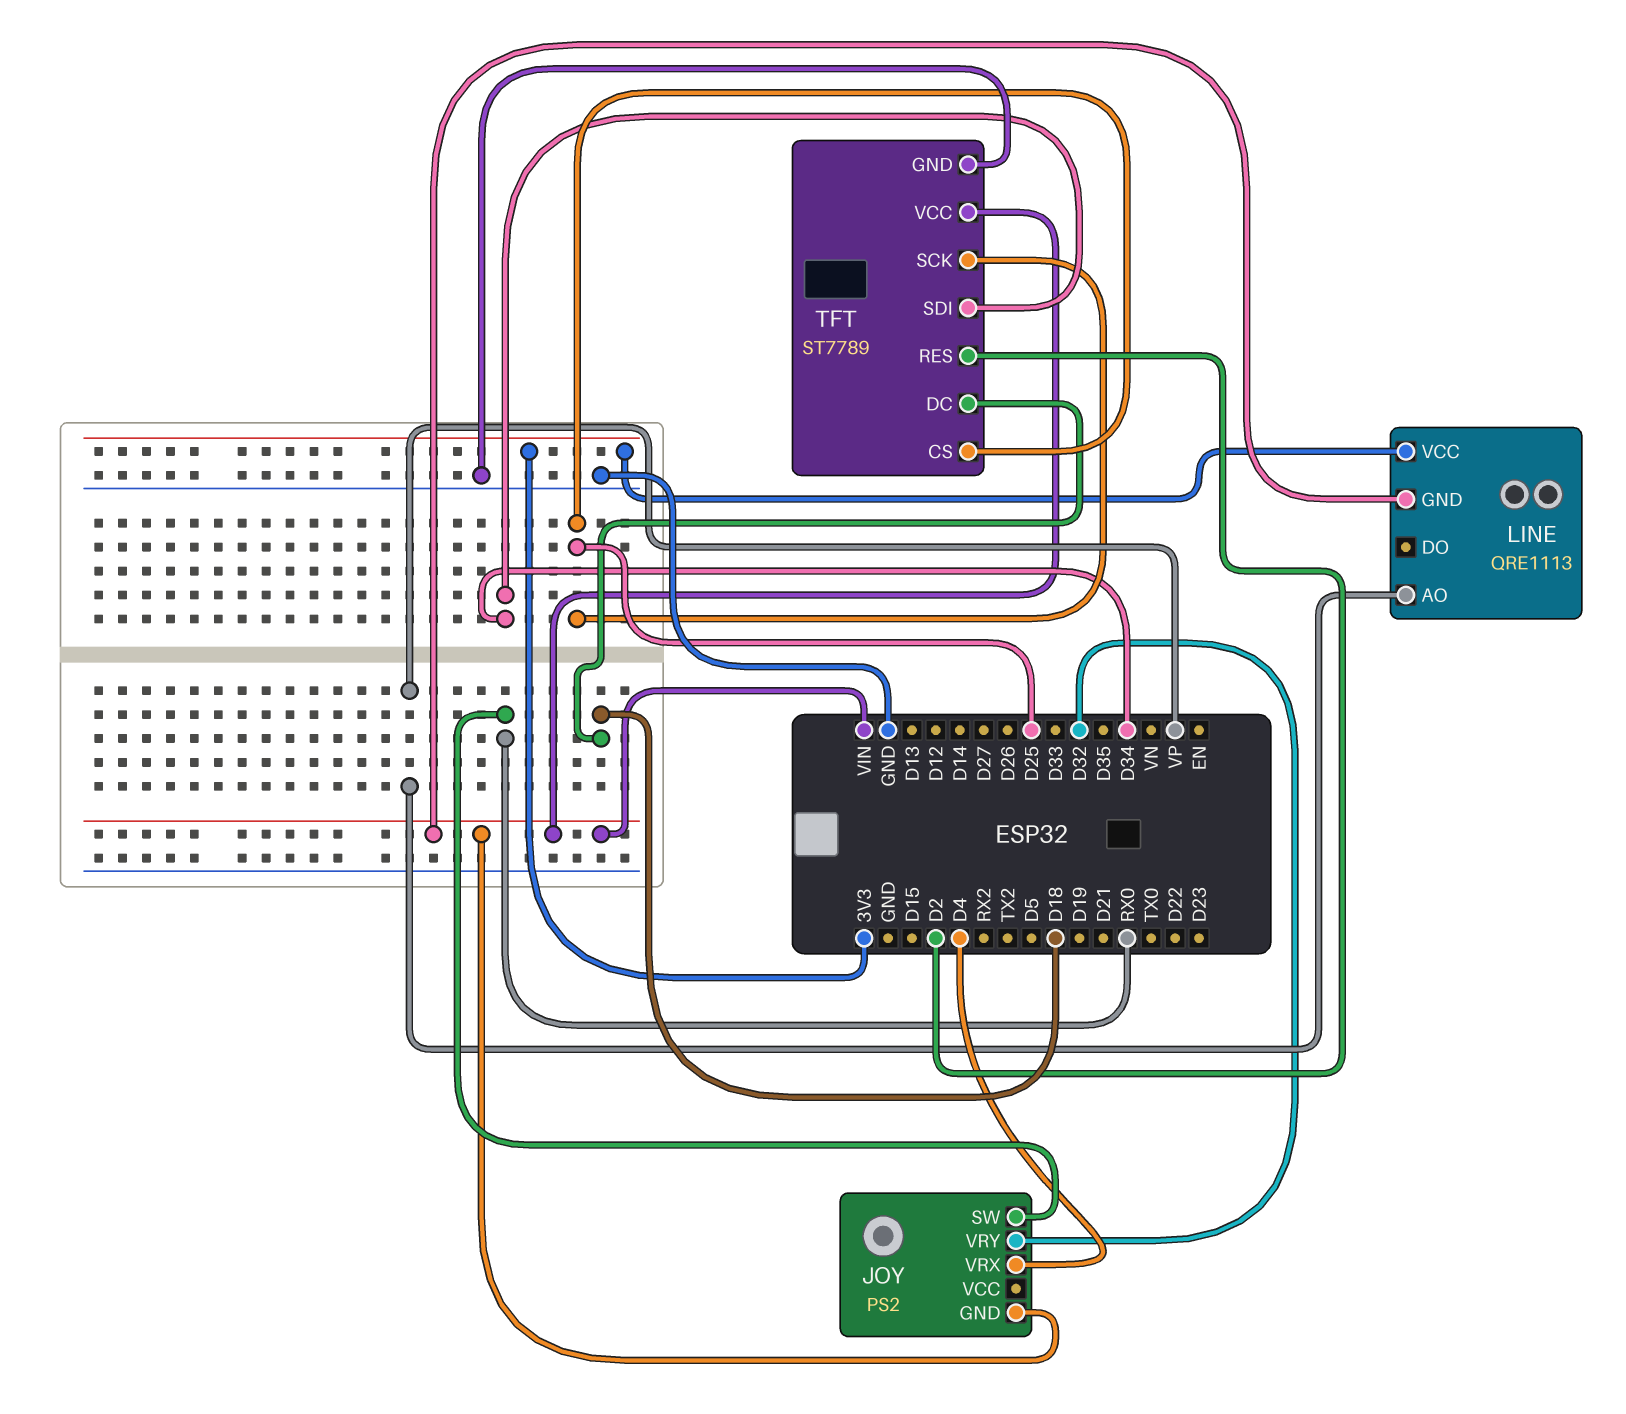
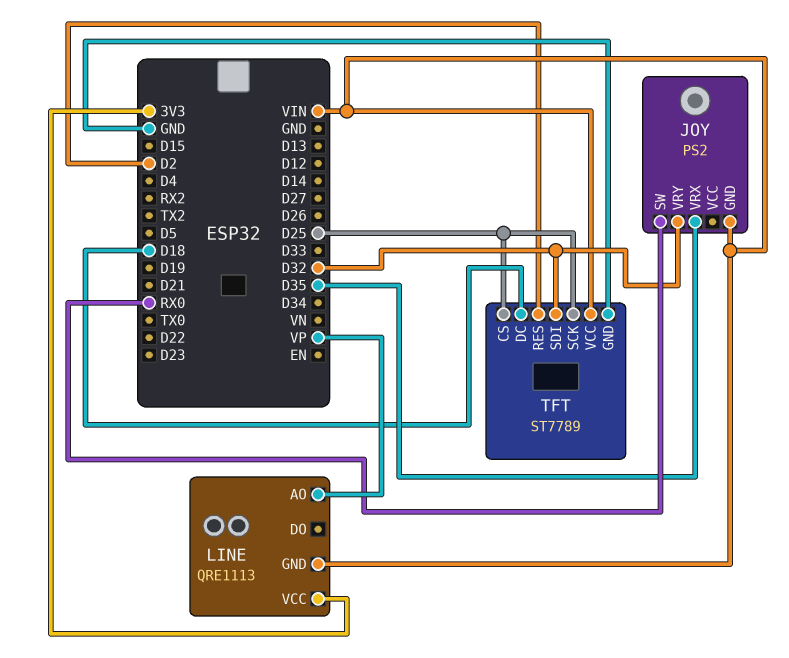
JOY pin VRX: D4 -> D35
TFT pin SDI: D34 -> D32

